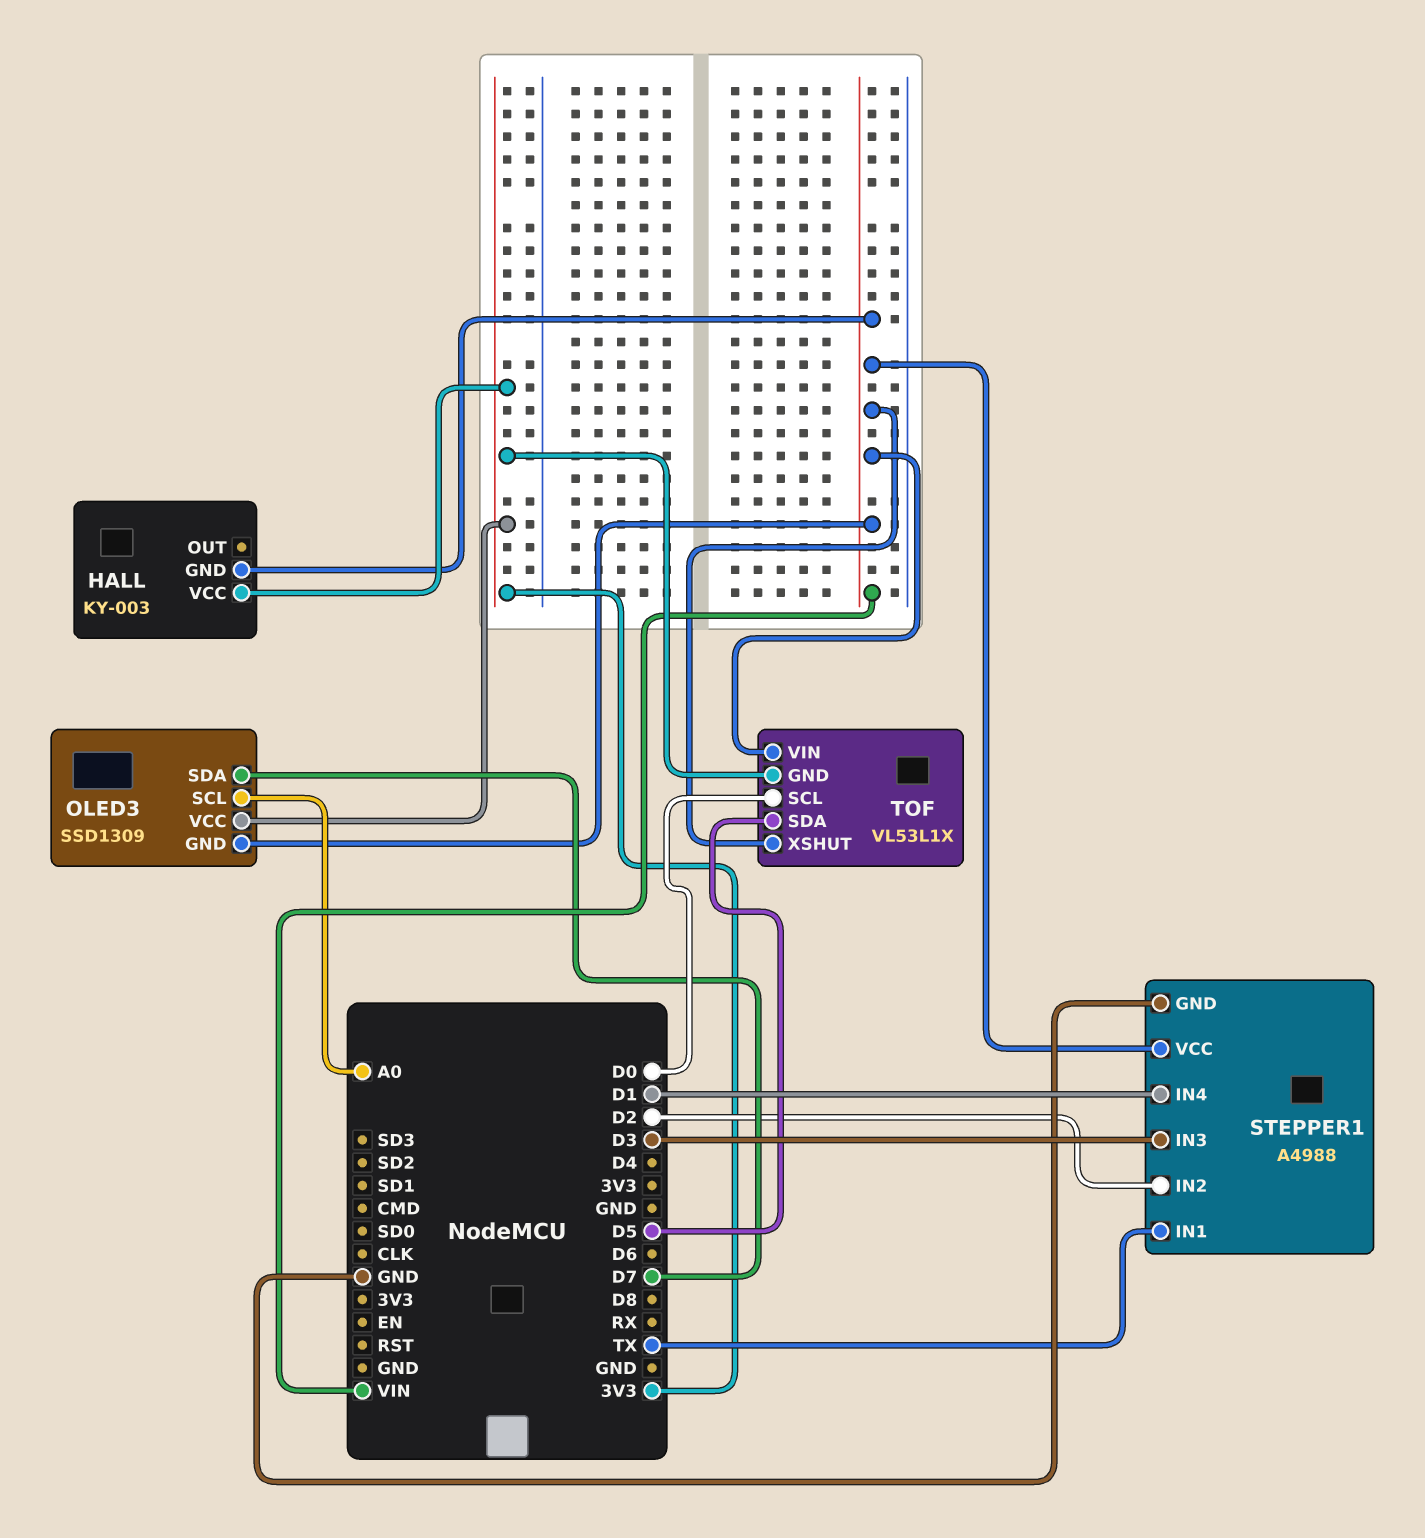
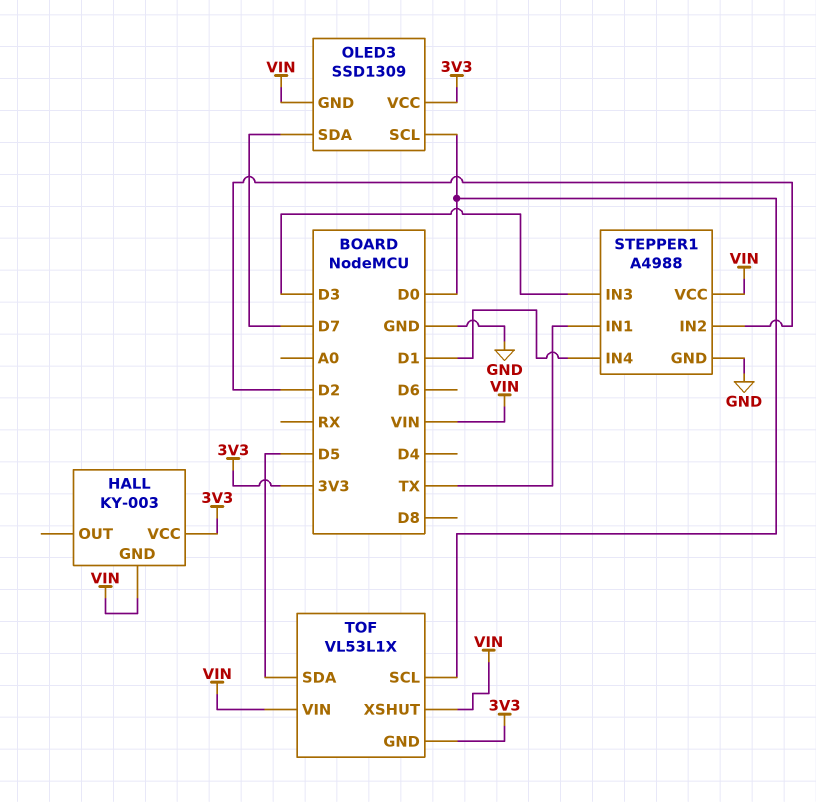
OLED3 pin SCL: A0 -> D0

